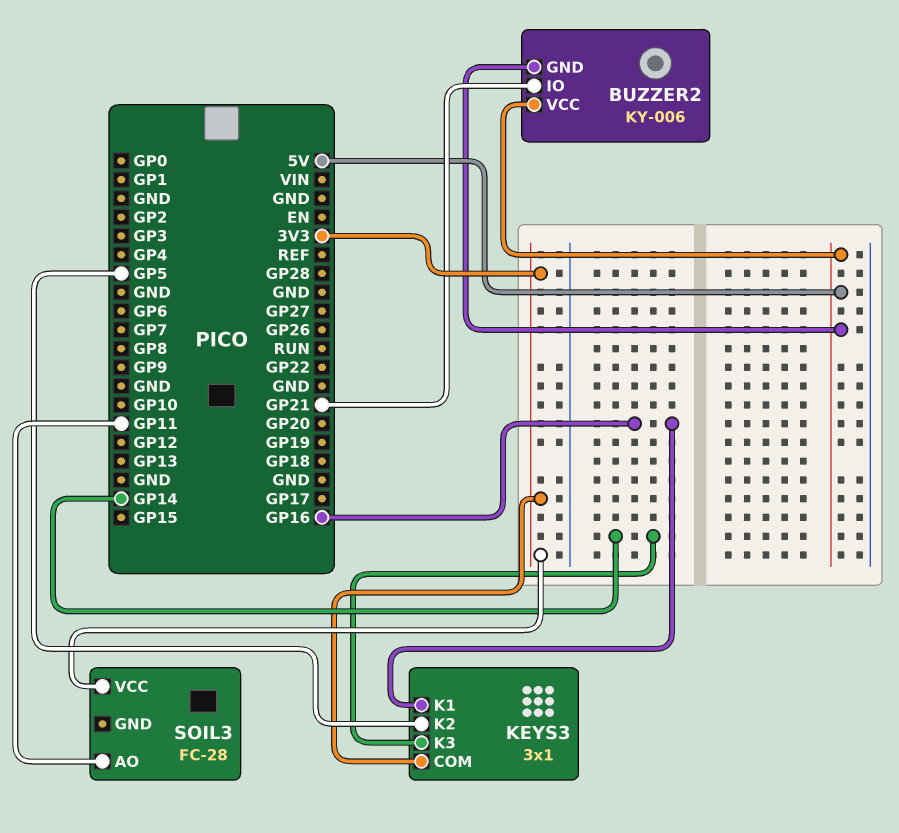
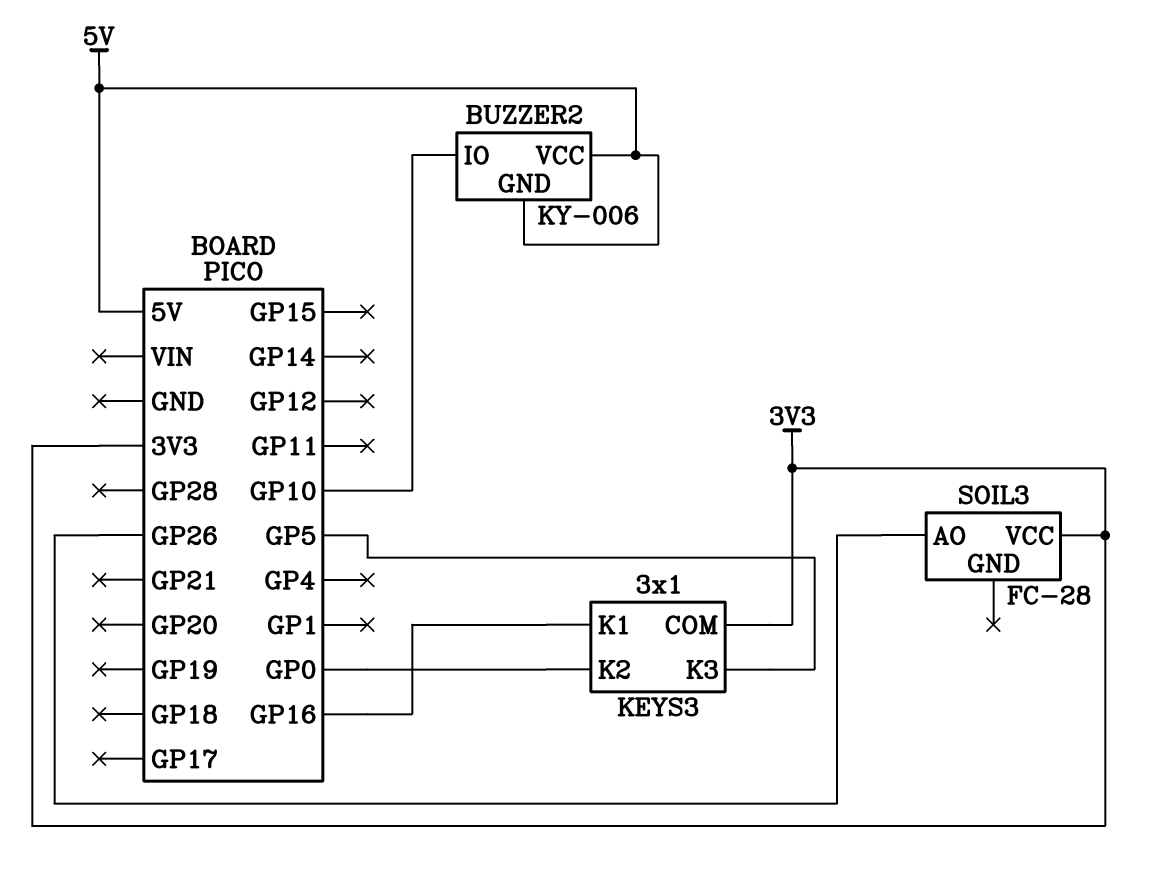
BUZZER2 pin IO: GP21 -> GP10
KEYS3 pin K2: GP5 -> GP0
KEYS3 pin K3: GP14 -> GP5
SOIL3 pin AO: GP11 -> GP26

